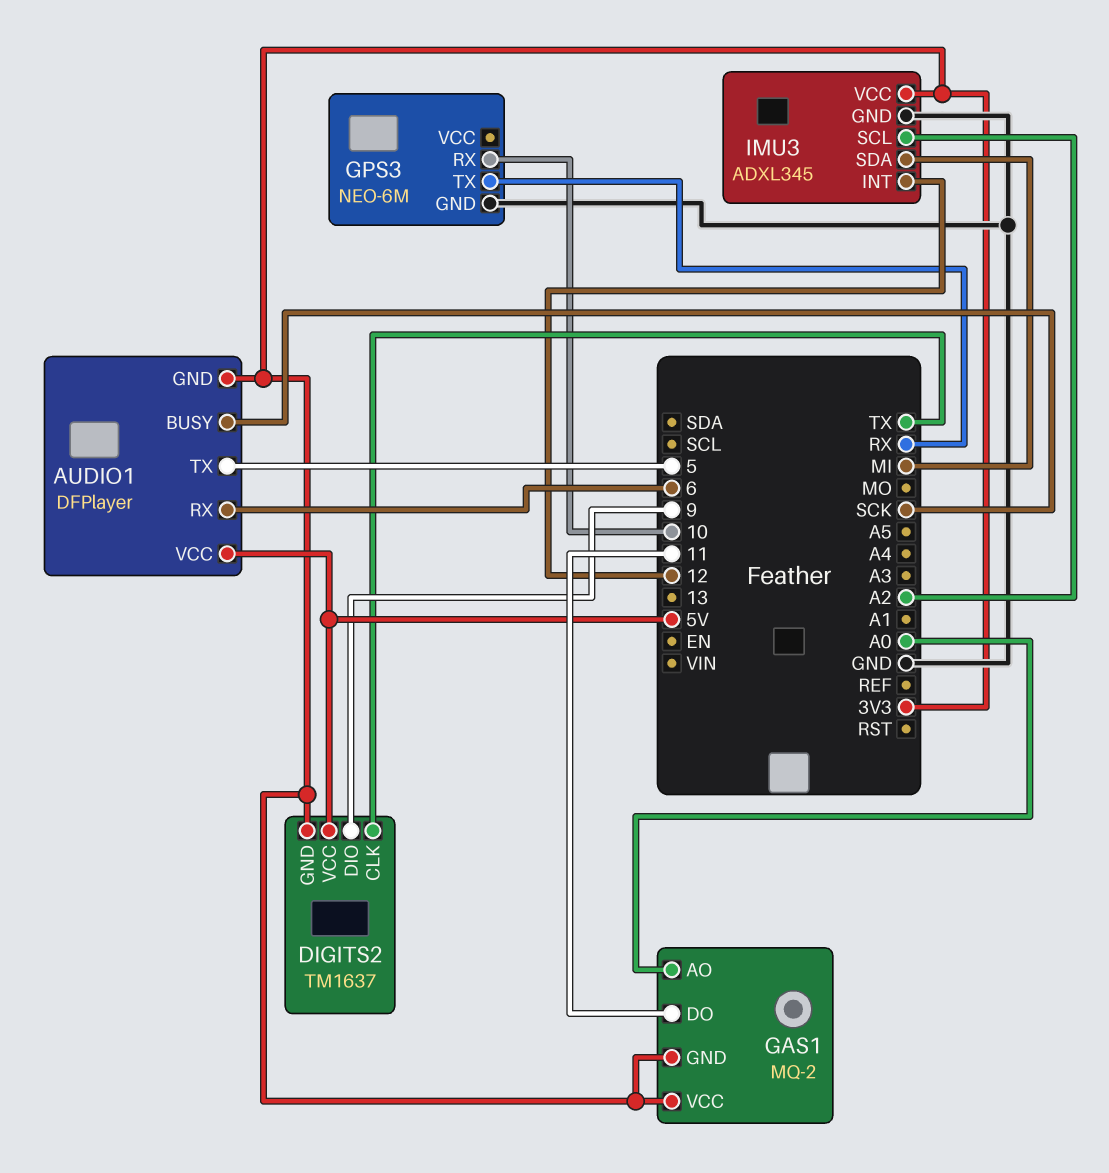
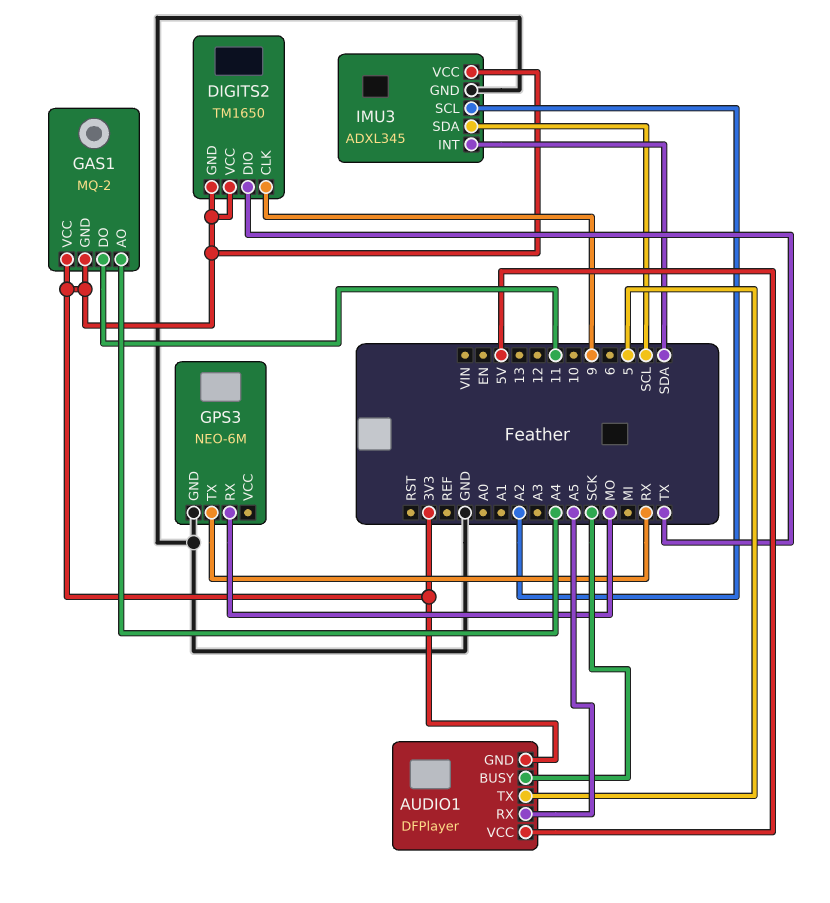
AUDIO1 pin RX: 6 -> A5
DIGITS2: TM1637 -> TM1650
DIGITS2 pin CLK: TX -> 9
DIGITS2 pin DIO: 9 -> TX
DIGITS2 pin VCC: 5V -> 3V3
GAS1 pin AO: A0 -> A4
GPS3 pin RX: 10 -> MO
IMU3 pin INT: 12 -> SDA
IMU3 pin SDA: MI -> SCL

